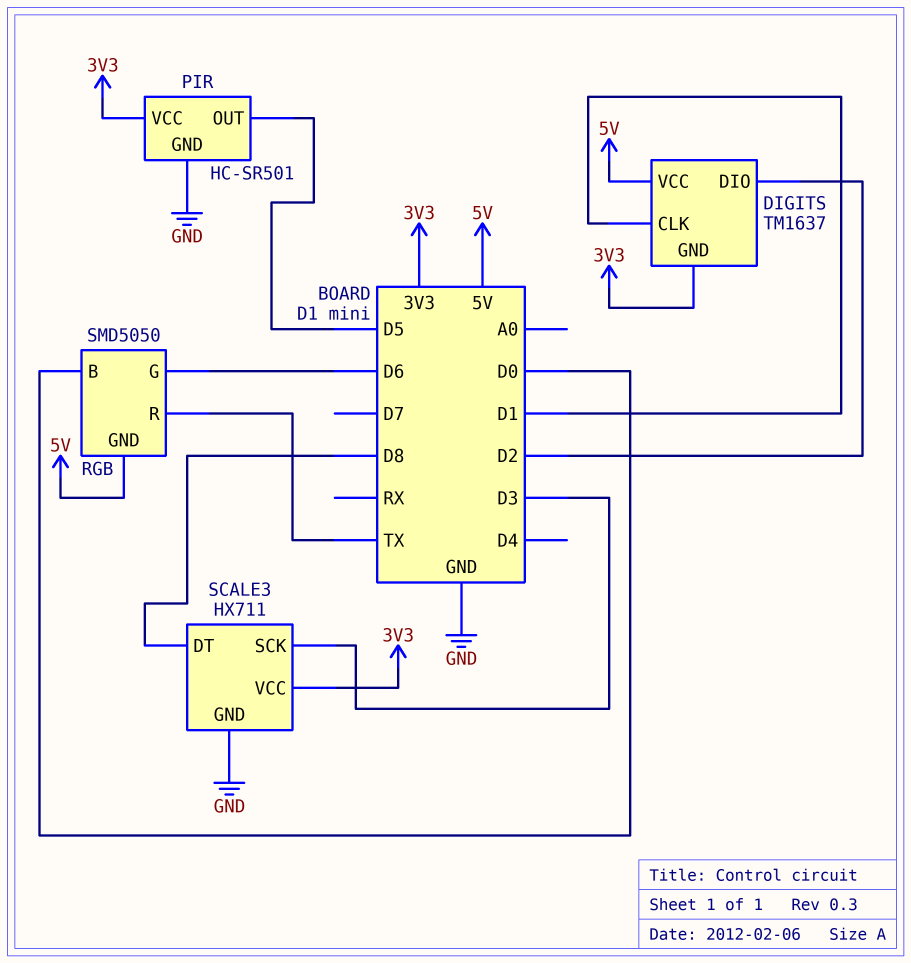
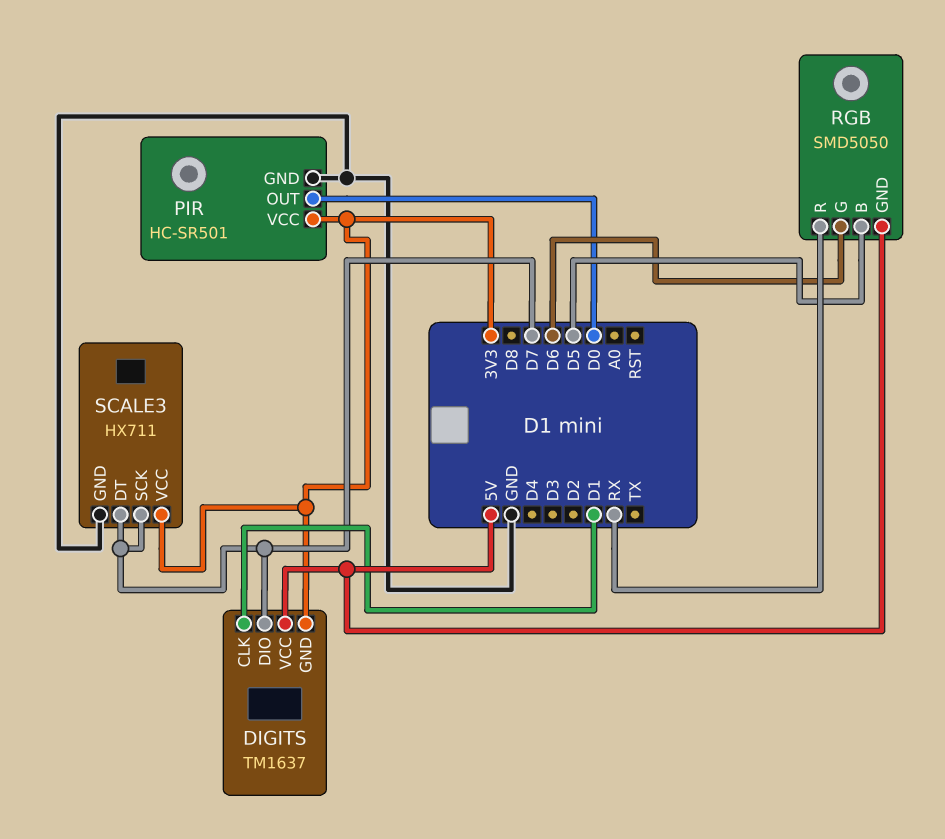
DIGITS pin DIO: D2 -> D7
PIR pin OUT: D5 -> D0
RGB pin B: D0 -> D5
RGB pin R: TX -> RX
SCALE3 pin DT: D8 -> D7
SCALE3 pin SCK: D3 -> D7

